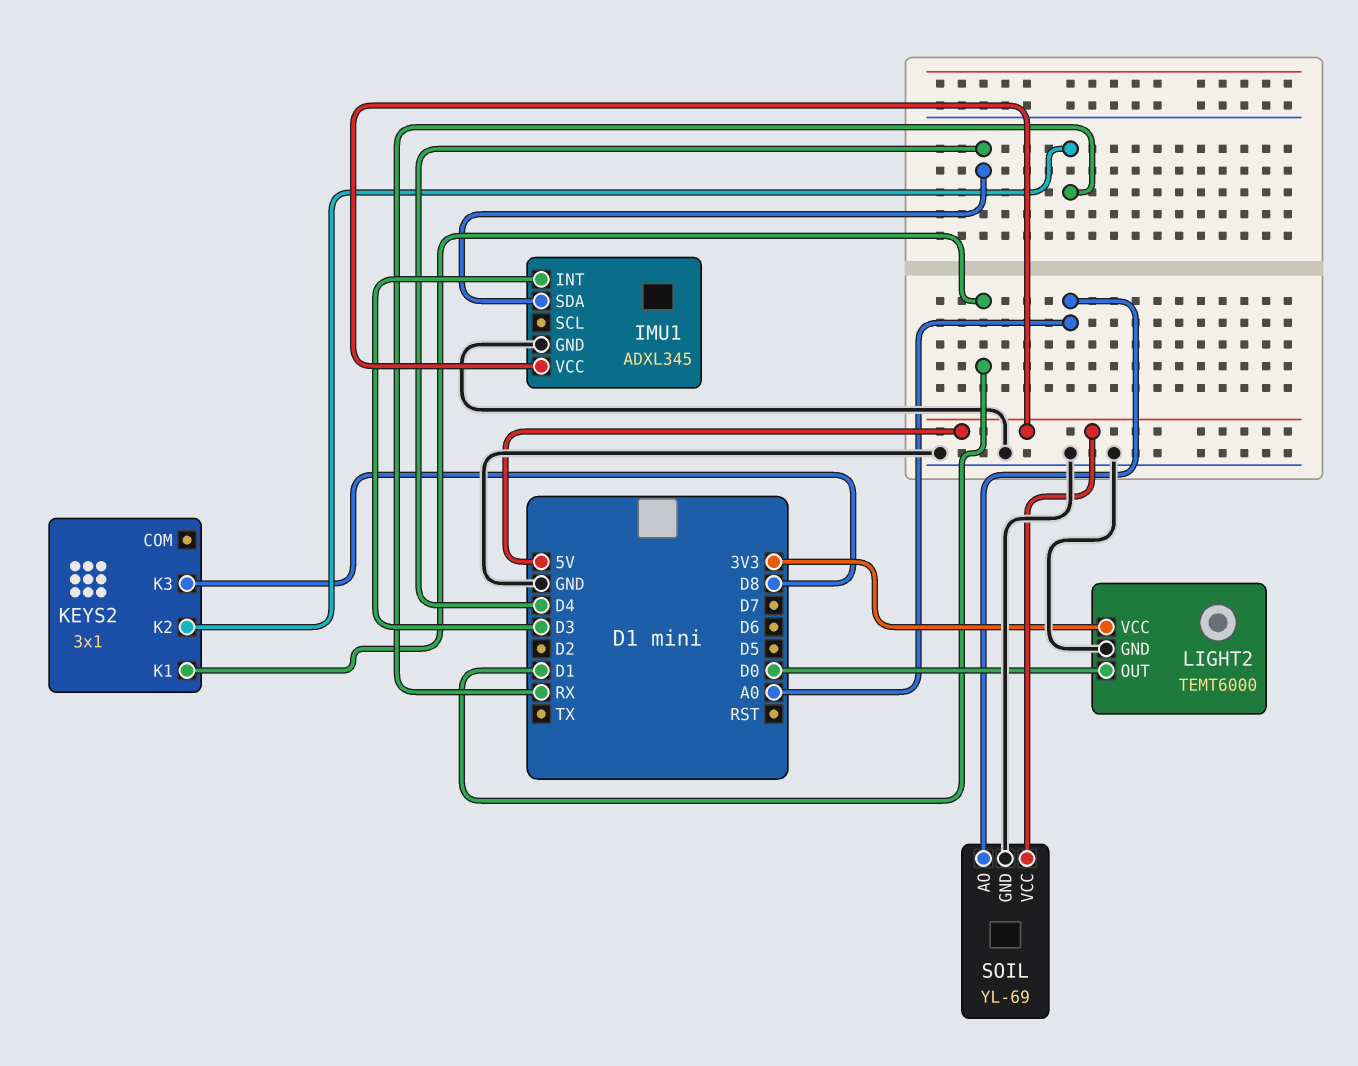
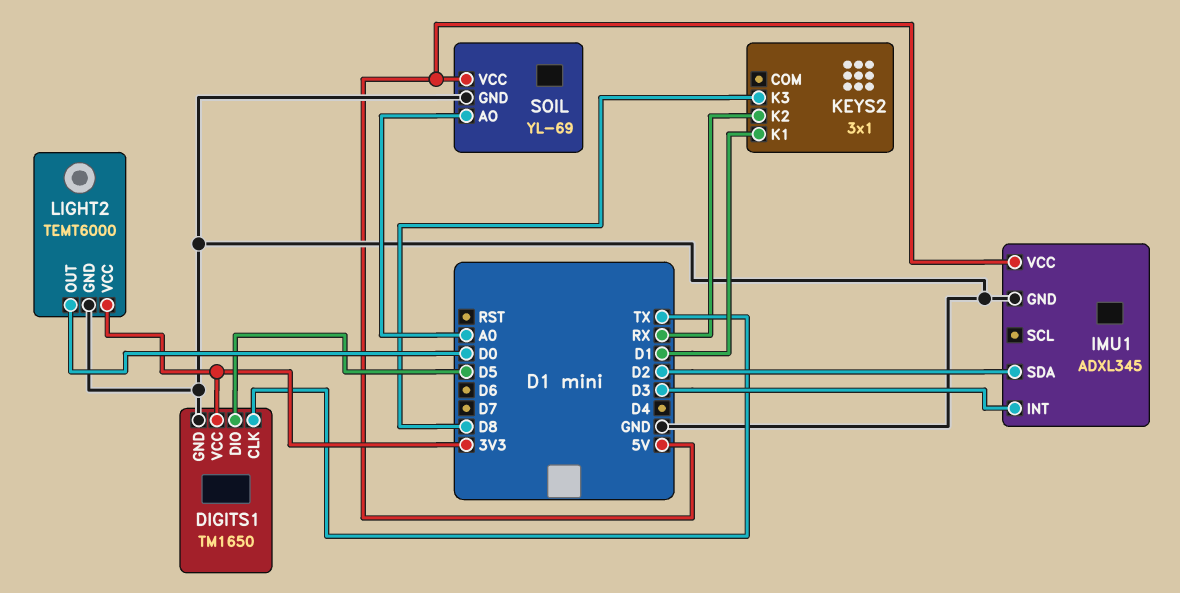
DIGITS1: none -> TM1650
DIGITS1 pin CLK: none -> TX
DIGITS1 pin DIO: none -> D5
DIGITS1 pin GND: none -> GND
DIGITS1 pin VCC: none -> 3V3
IMU1 pin SDA: D4 -> D2

